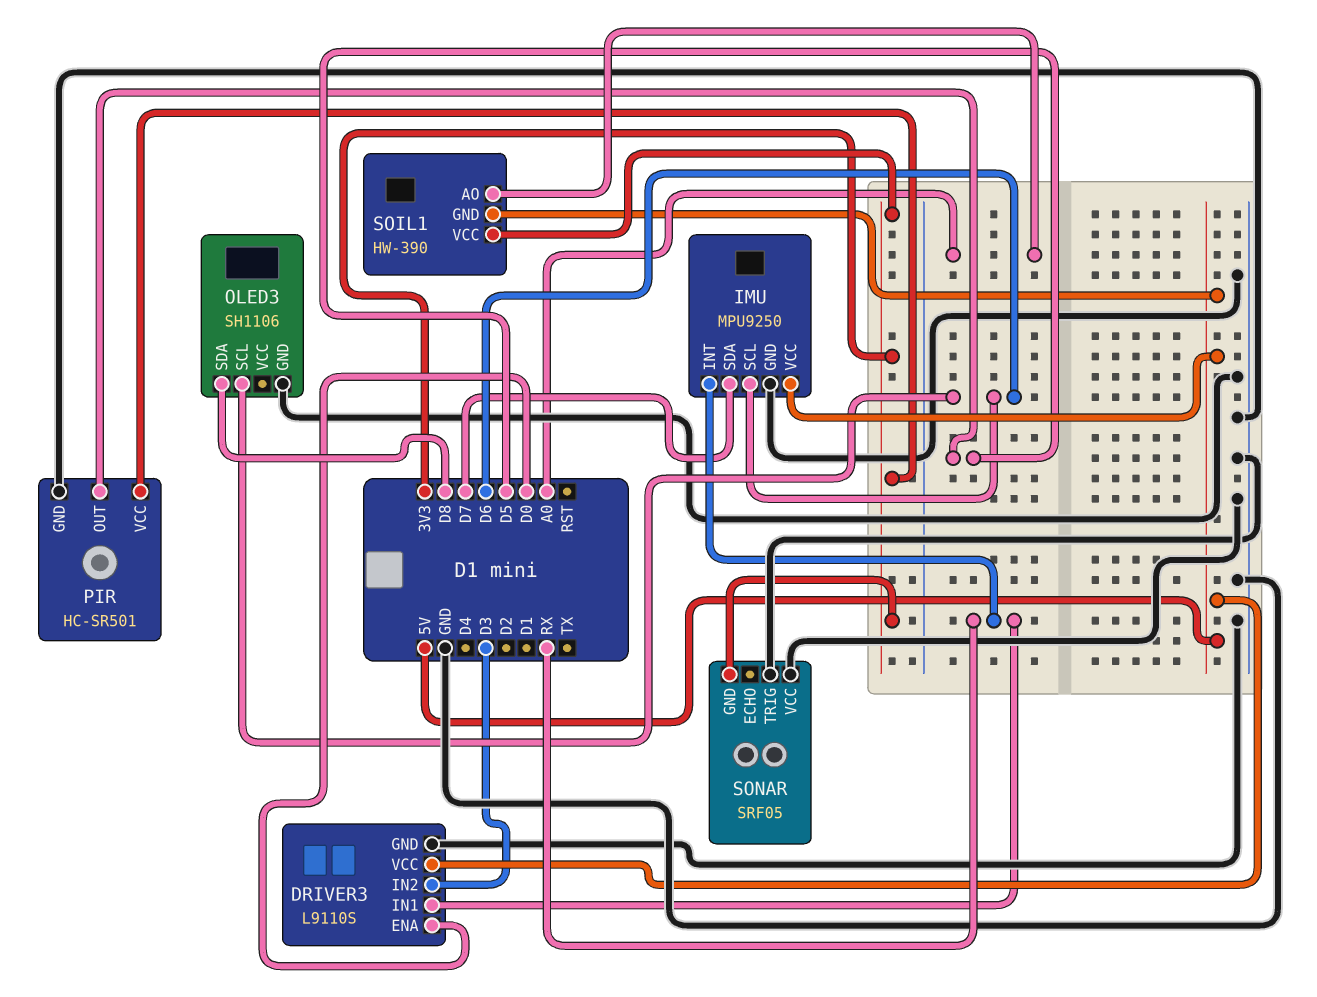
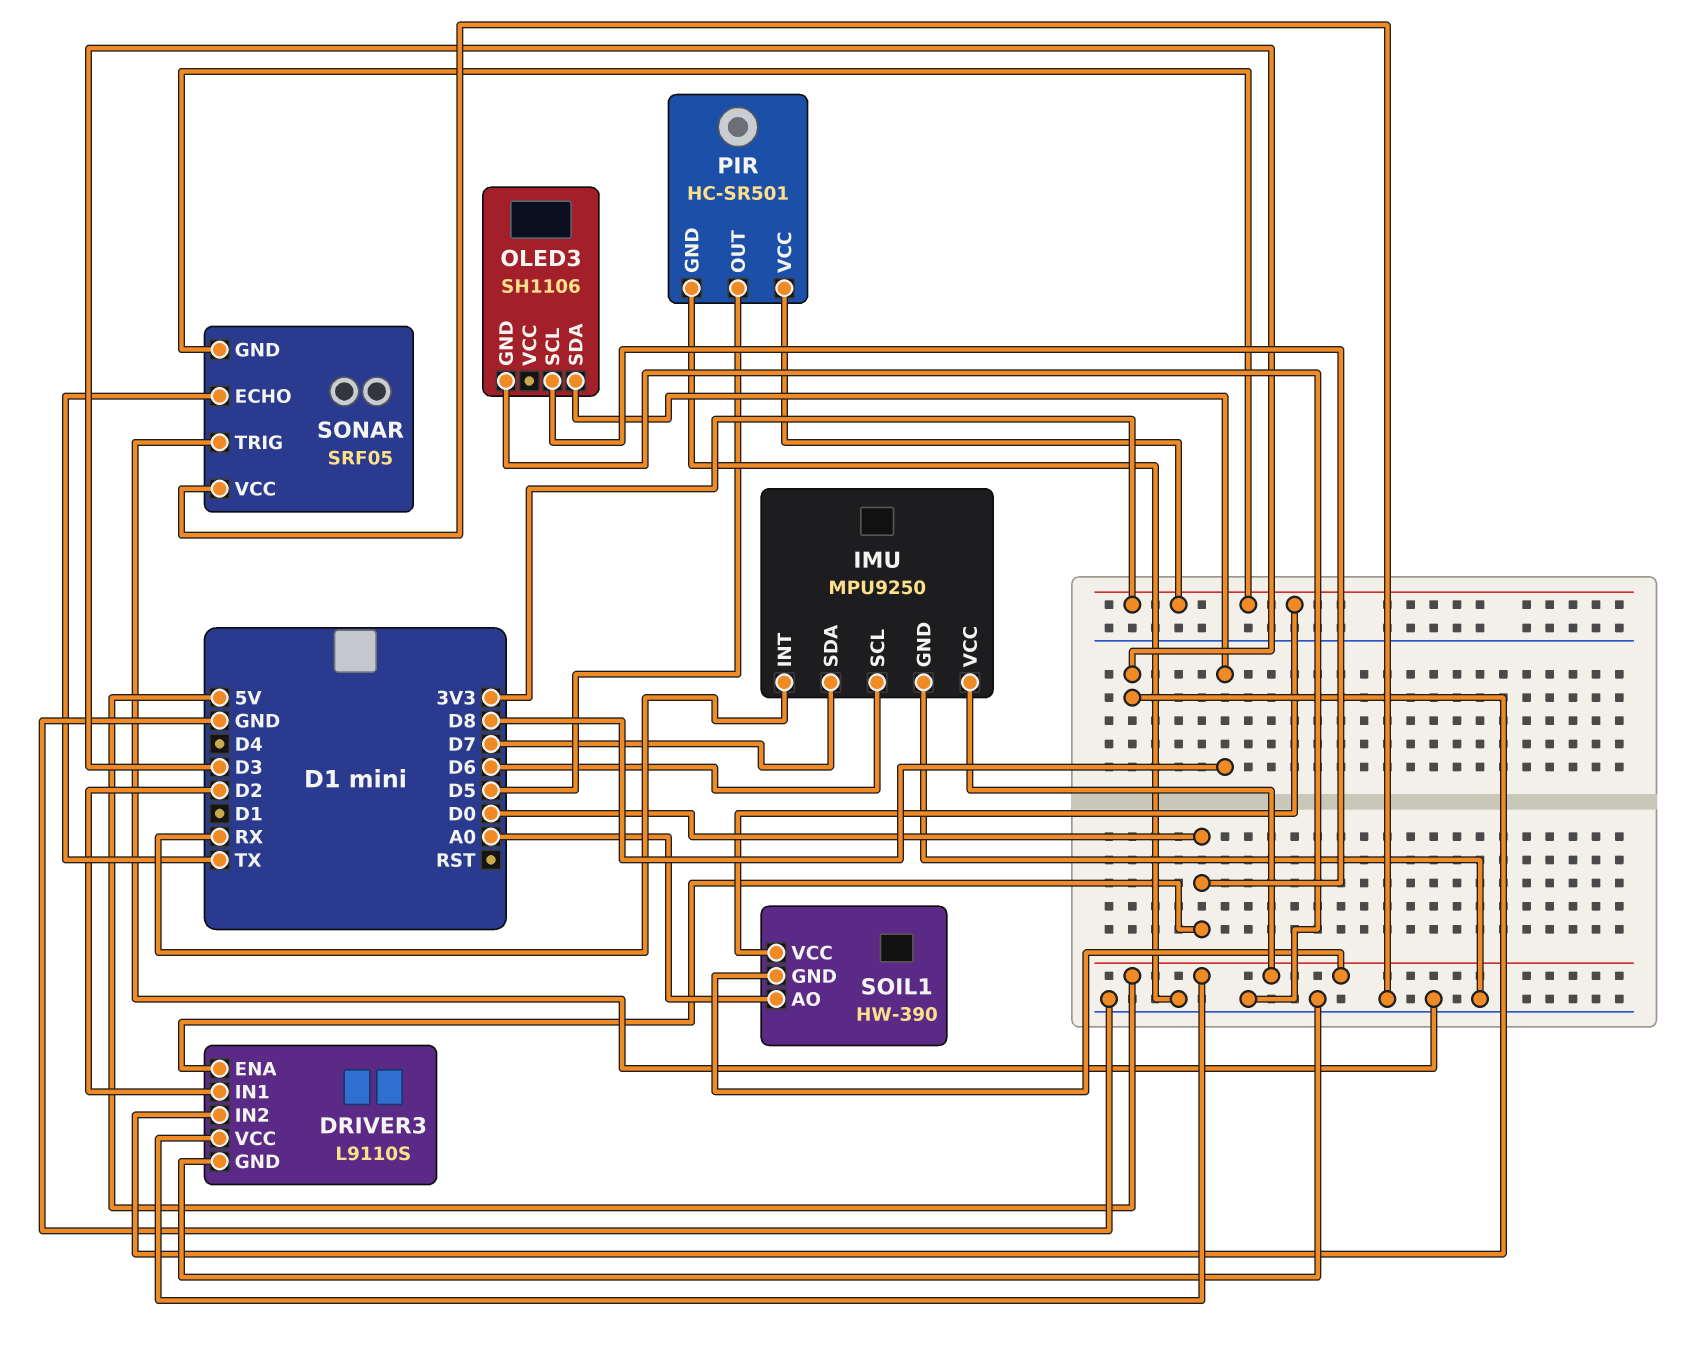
DRIVER3 pin IN1: RX -> D2
OLED3 pin SCL: D6 -> D0
SONAR pin ECHO: none -> TX

